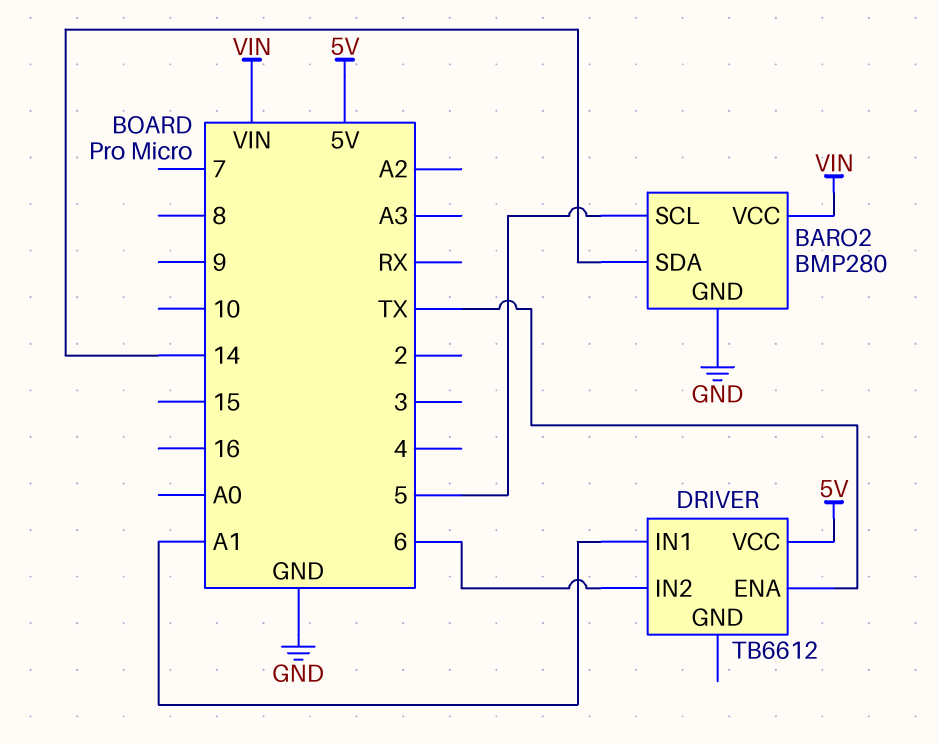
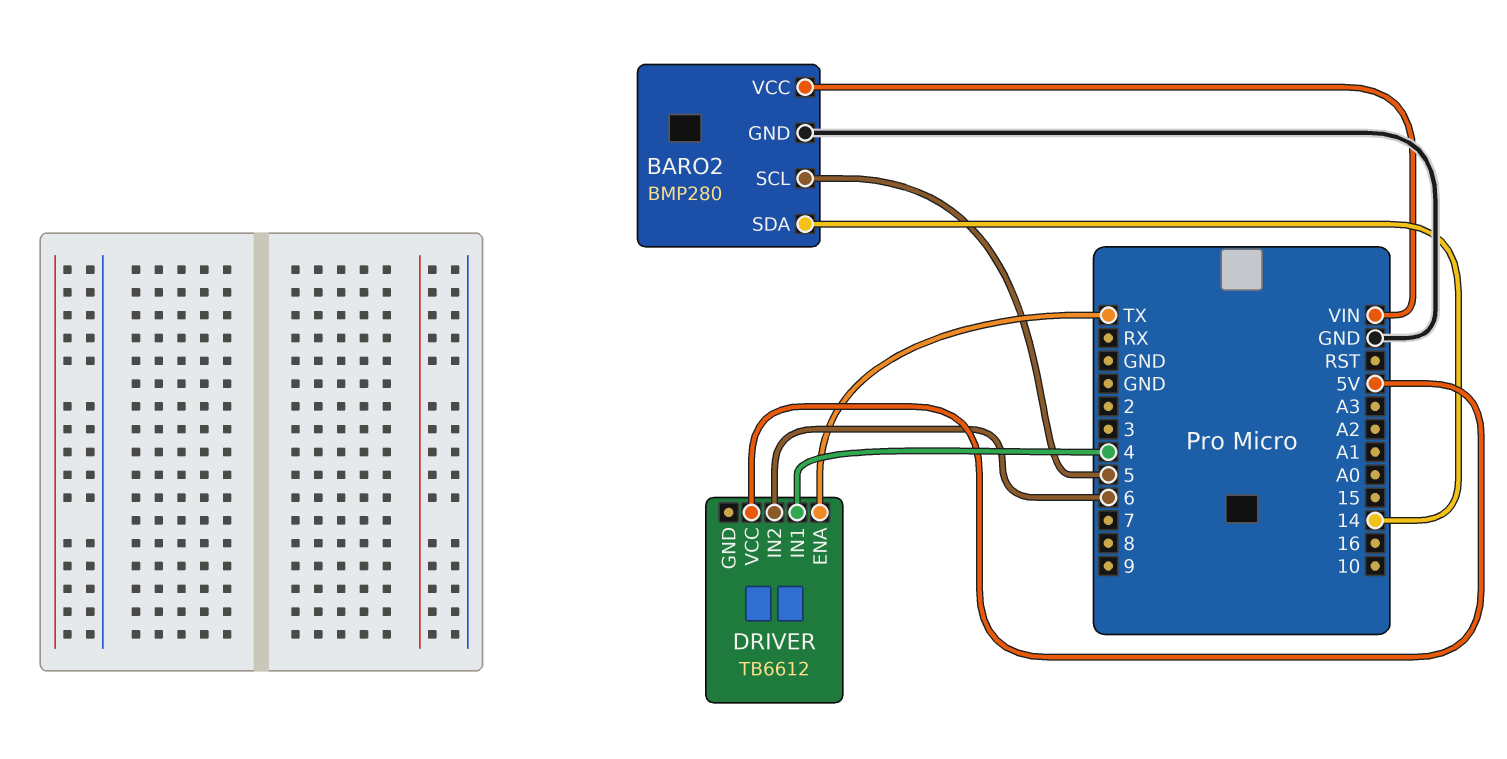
DRIVER pin IN1: A1 -> 4

